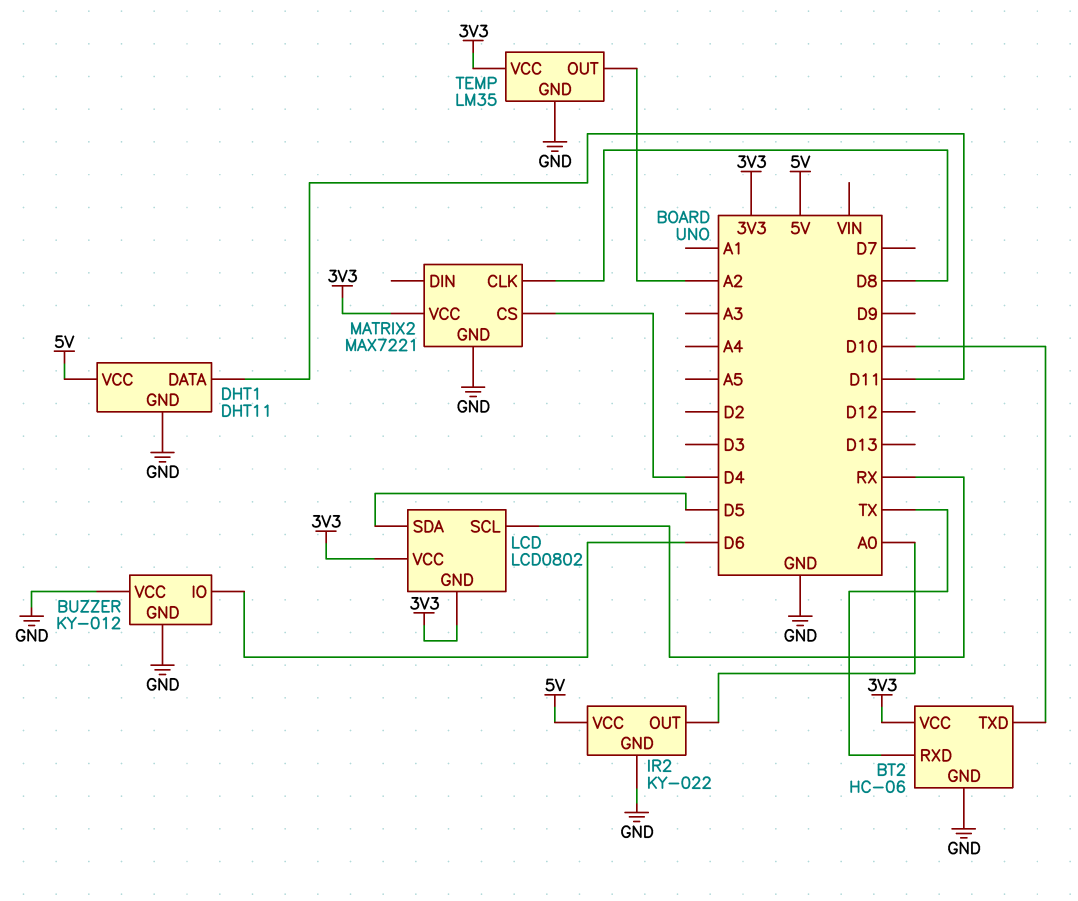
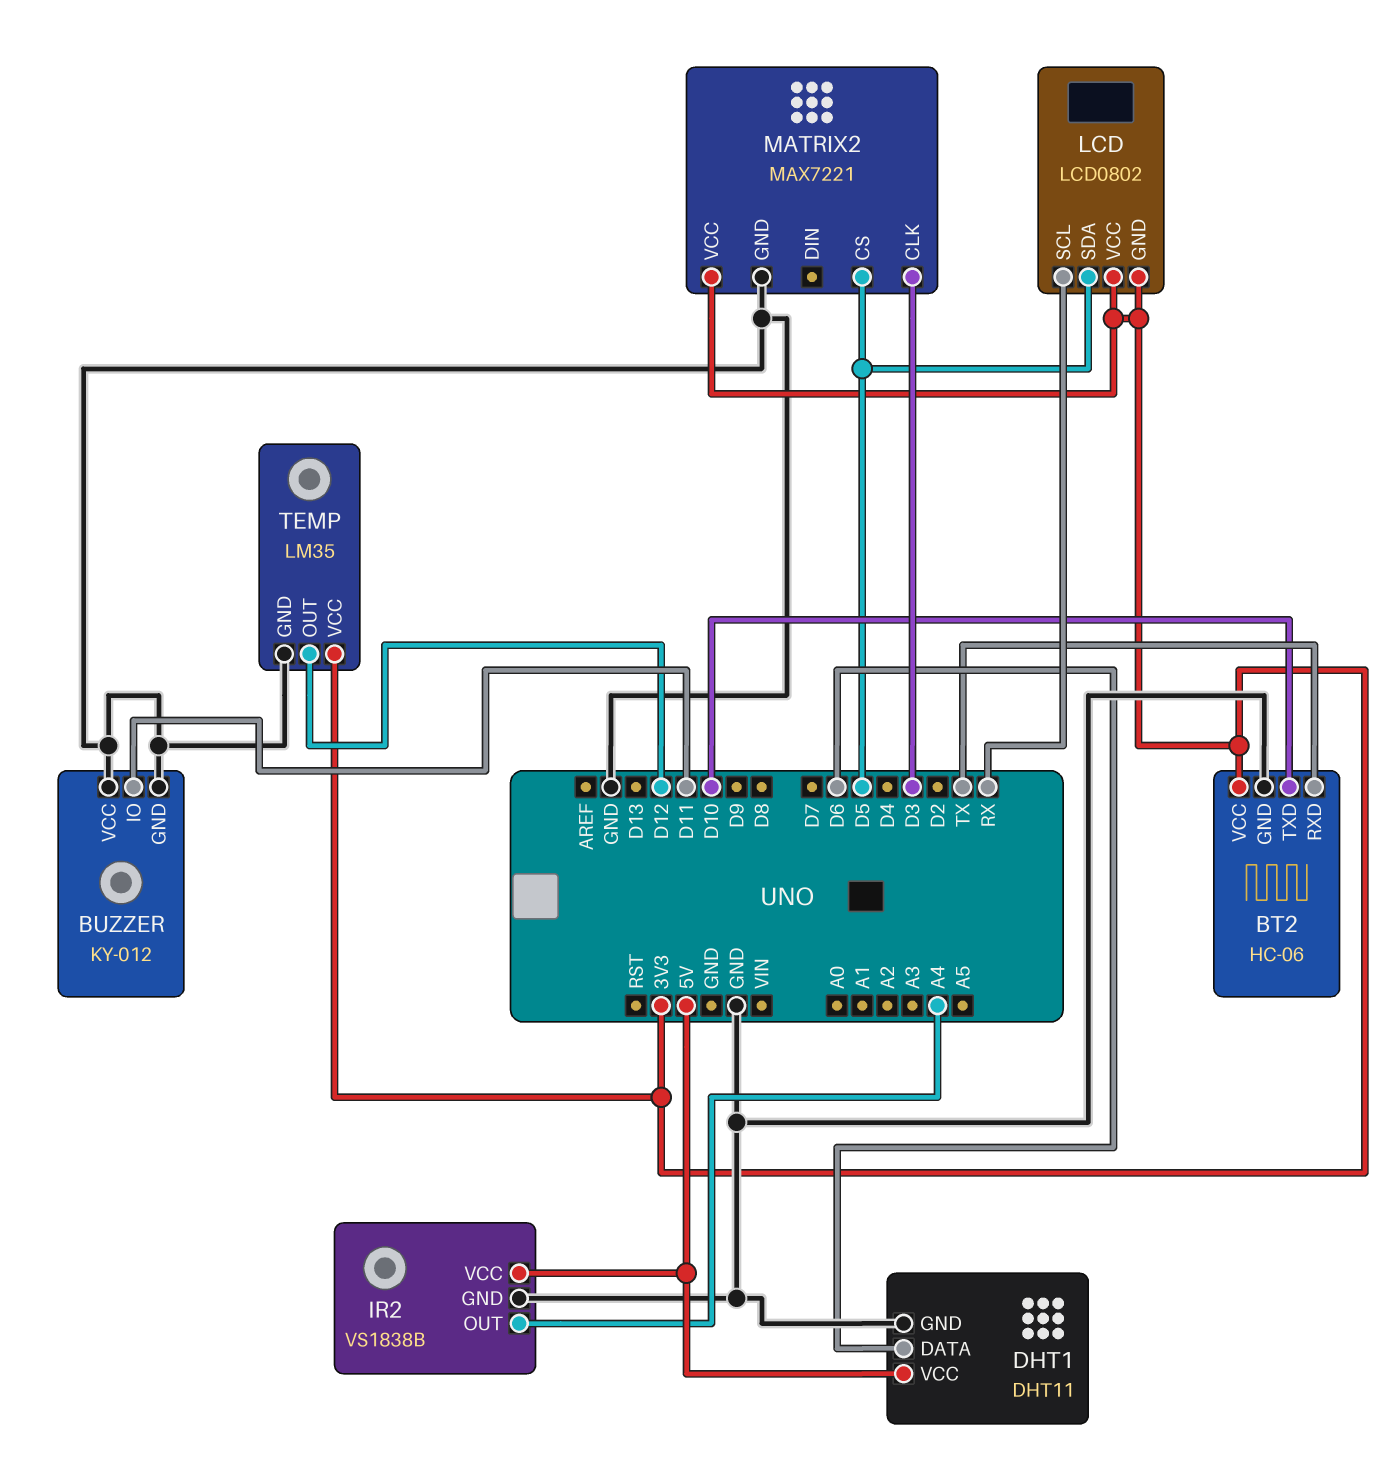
BUZZER pin IO: D6 -> D11
DHT1 pin DATA: D11 -> D6
IR2: KY-022 -> VS1838B
IR2 pin OUT: A0 -> A4
MATRIX2 pin CLK: D8 -> D3
MATRIX2 pin CS: D4 -> D5
TEMP pin OUT: A2 -> D12

